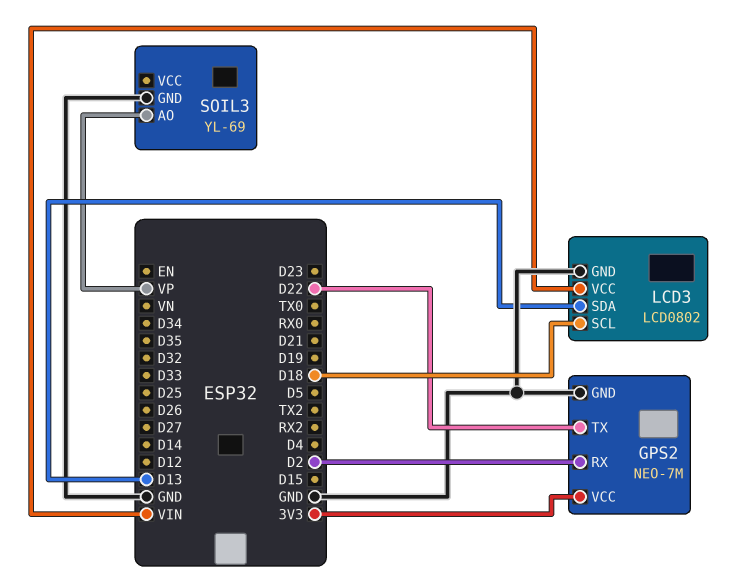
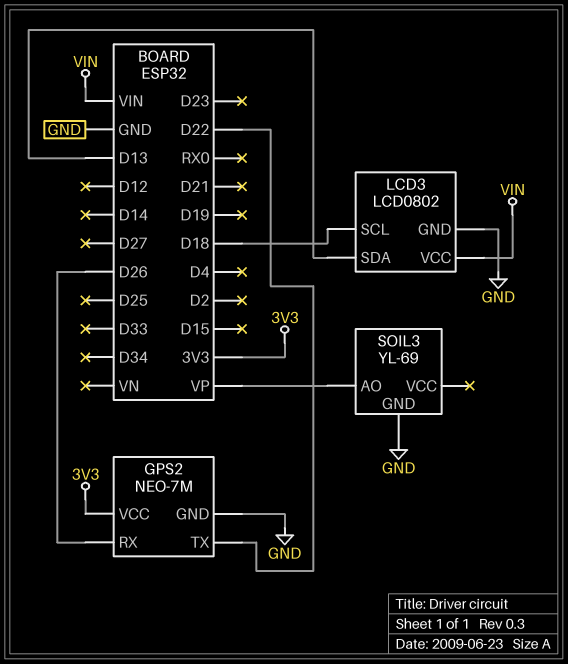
GPS2 pin RX: D2 -> D26

